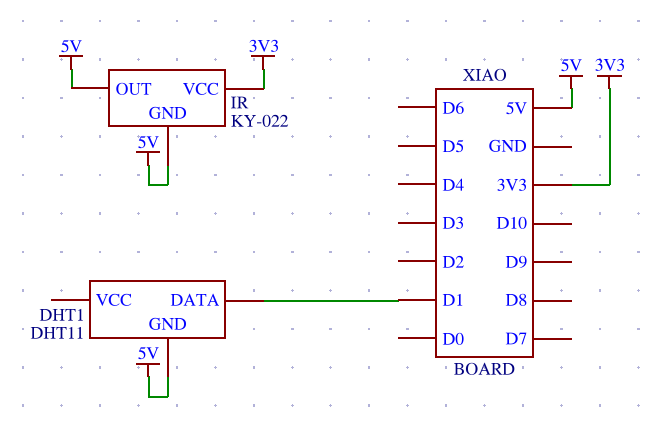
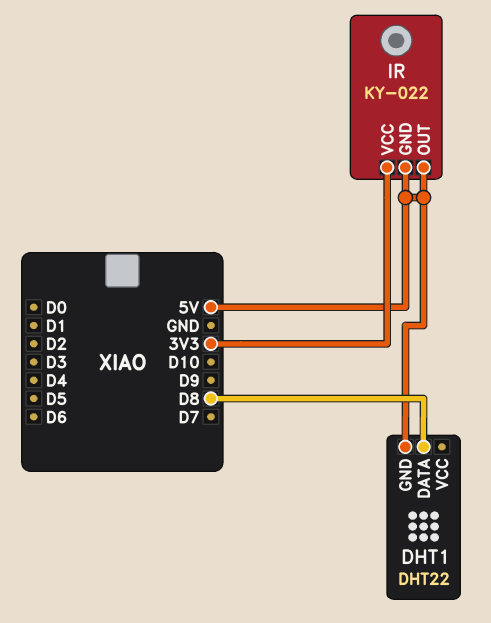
DHT1: DHT11 -> DHT22
DHT1 pin DATA: D1 -> D8

